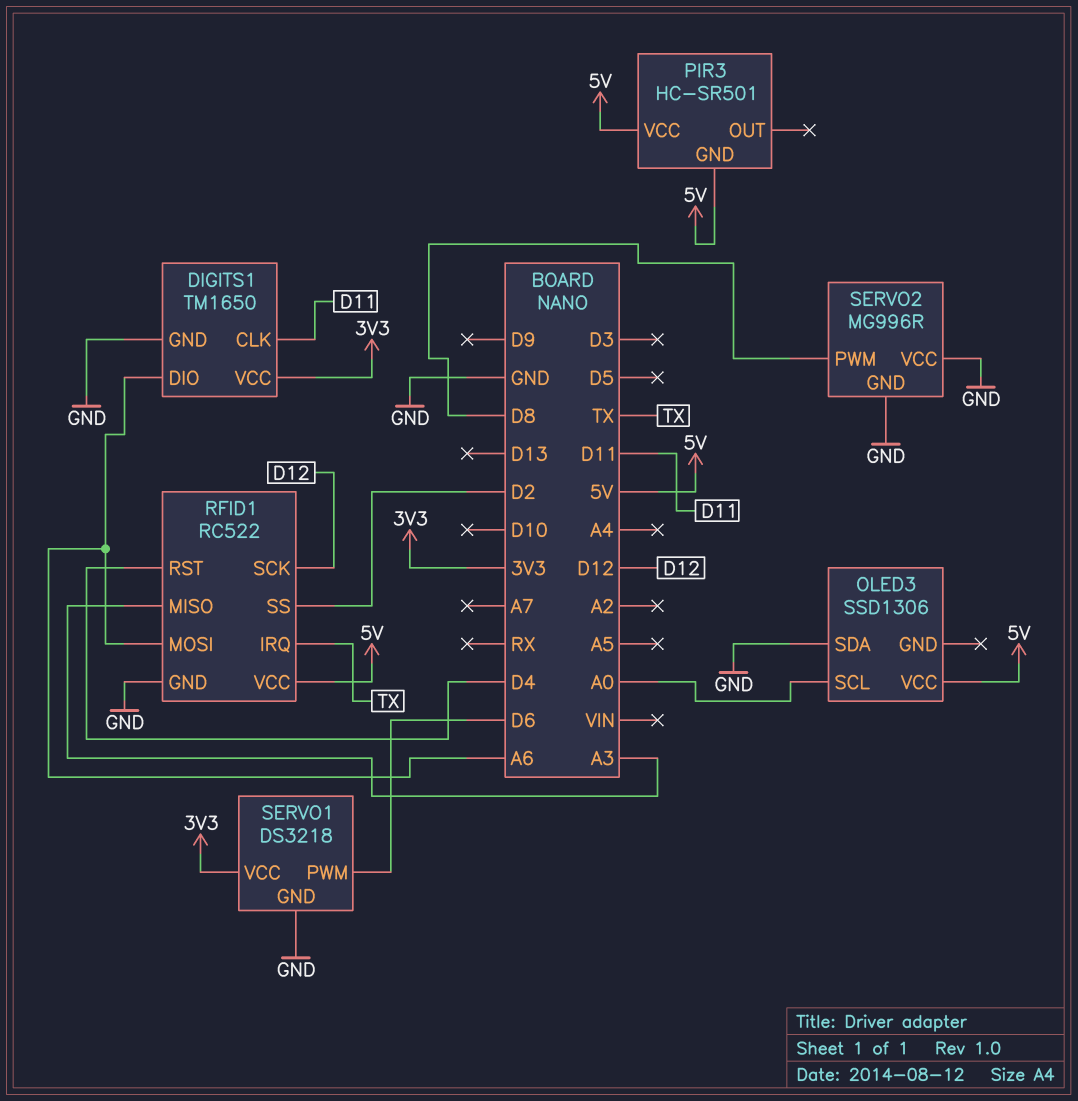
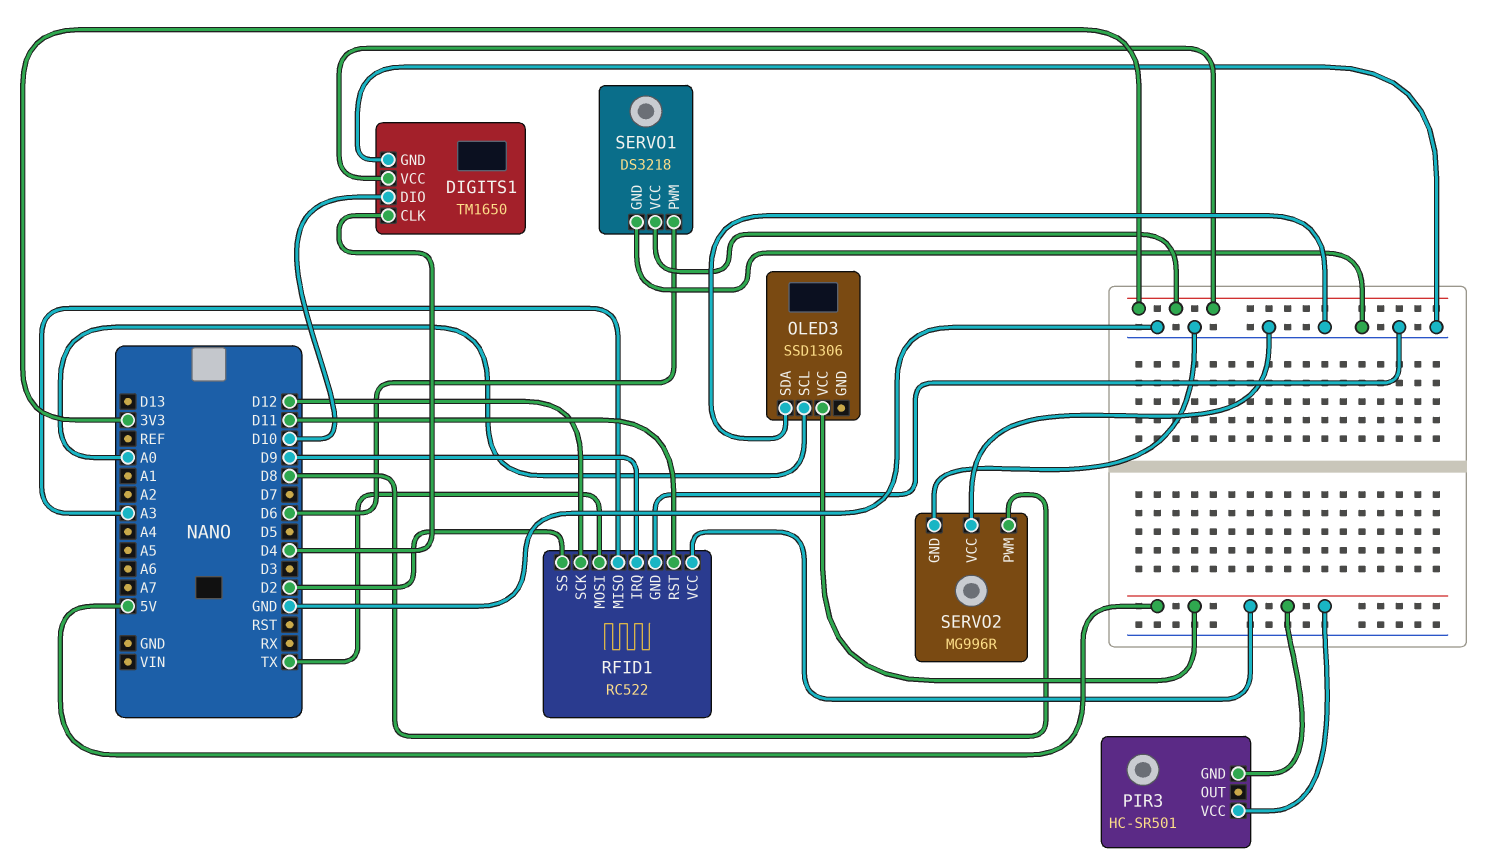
DIGITS1 pin CLK: D11 -> D4
DIGITS1 pin DIO: A6 -> D10
RFID1 pin IRQ: TX -> D9
RFID1 pin MOSI: A6 -> TX
RFID1 pin RST: D4 -> D11

